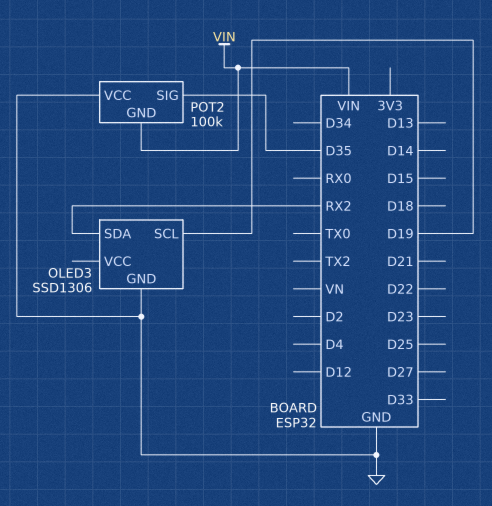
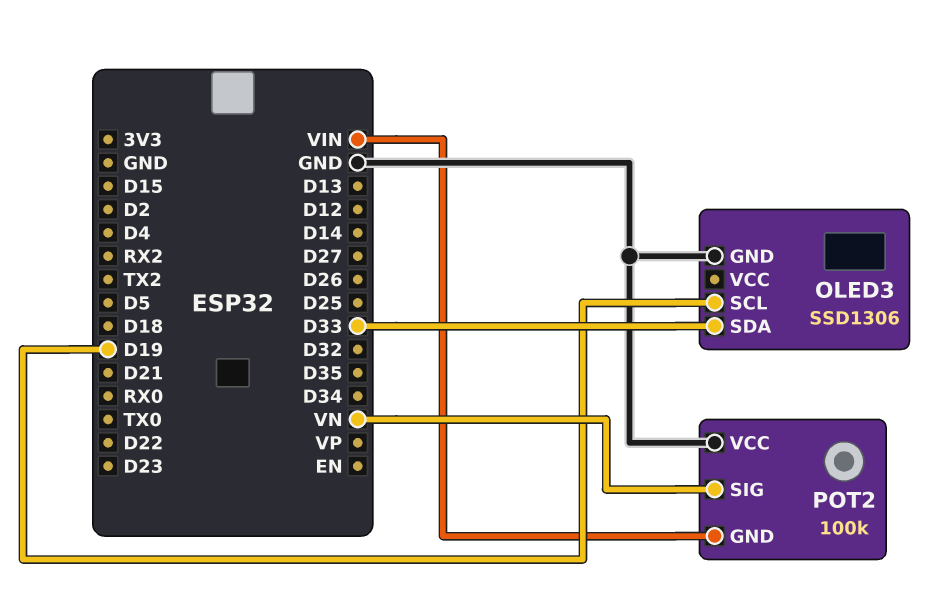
OLED3 pin SDA: RX2 -> D33
POT2 pin SIG: D35 -> VN

